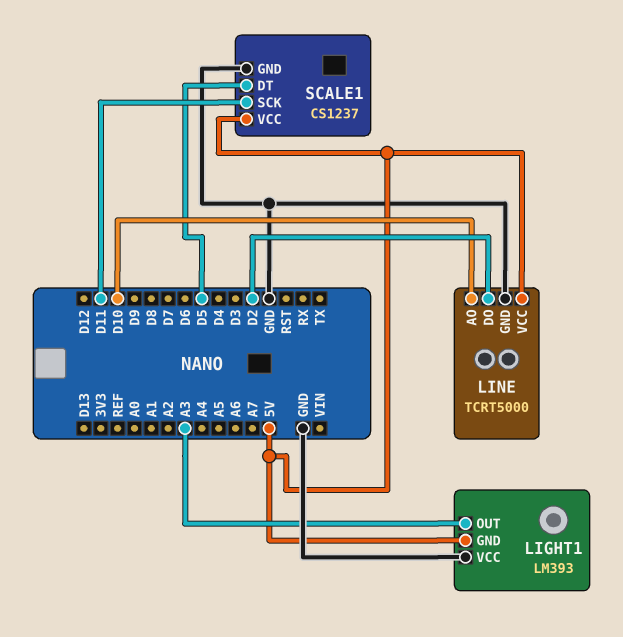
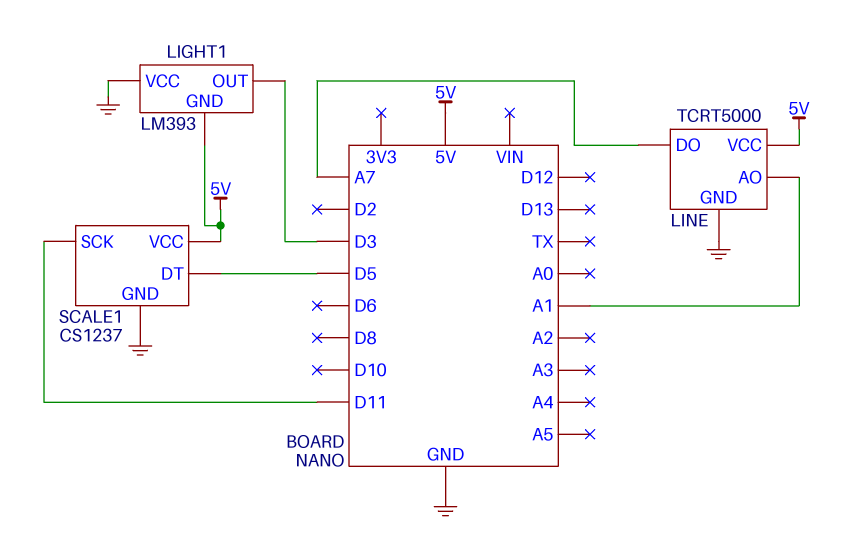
LIGHT1 pin OUT: A3 -> D3
LINE pin AO: D10 -> A1
LINE pin DO: D2 -> A7

